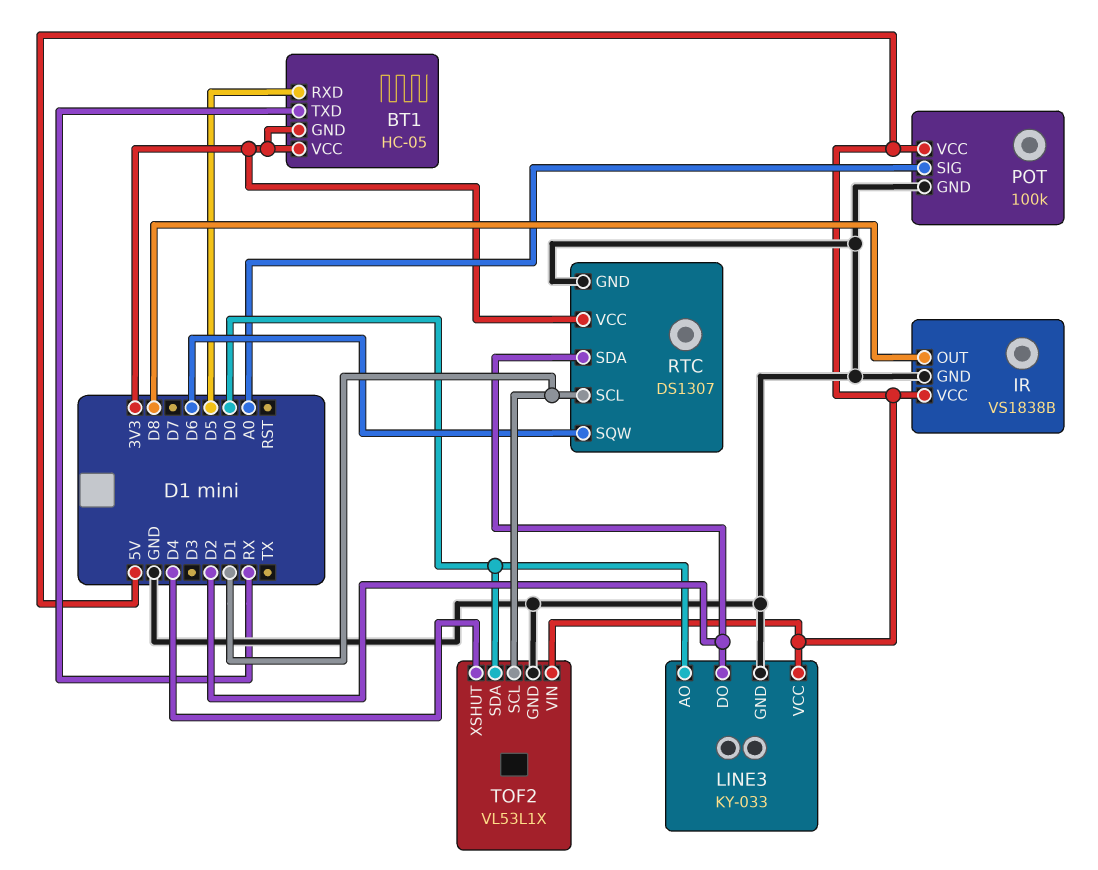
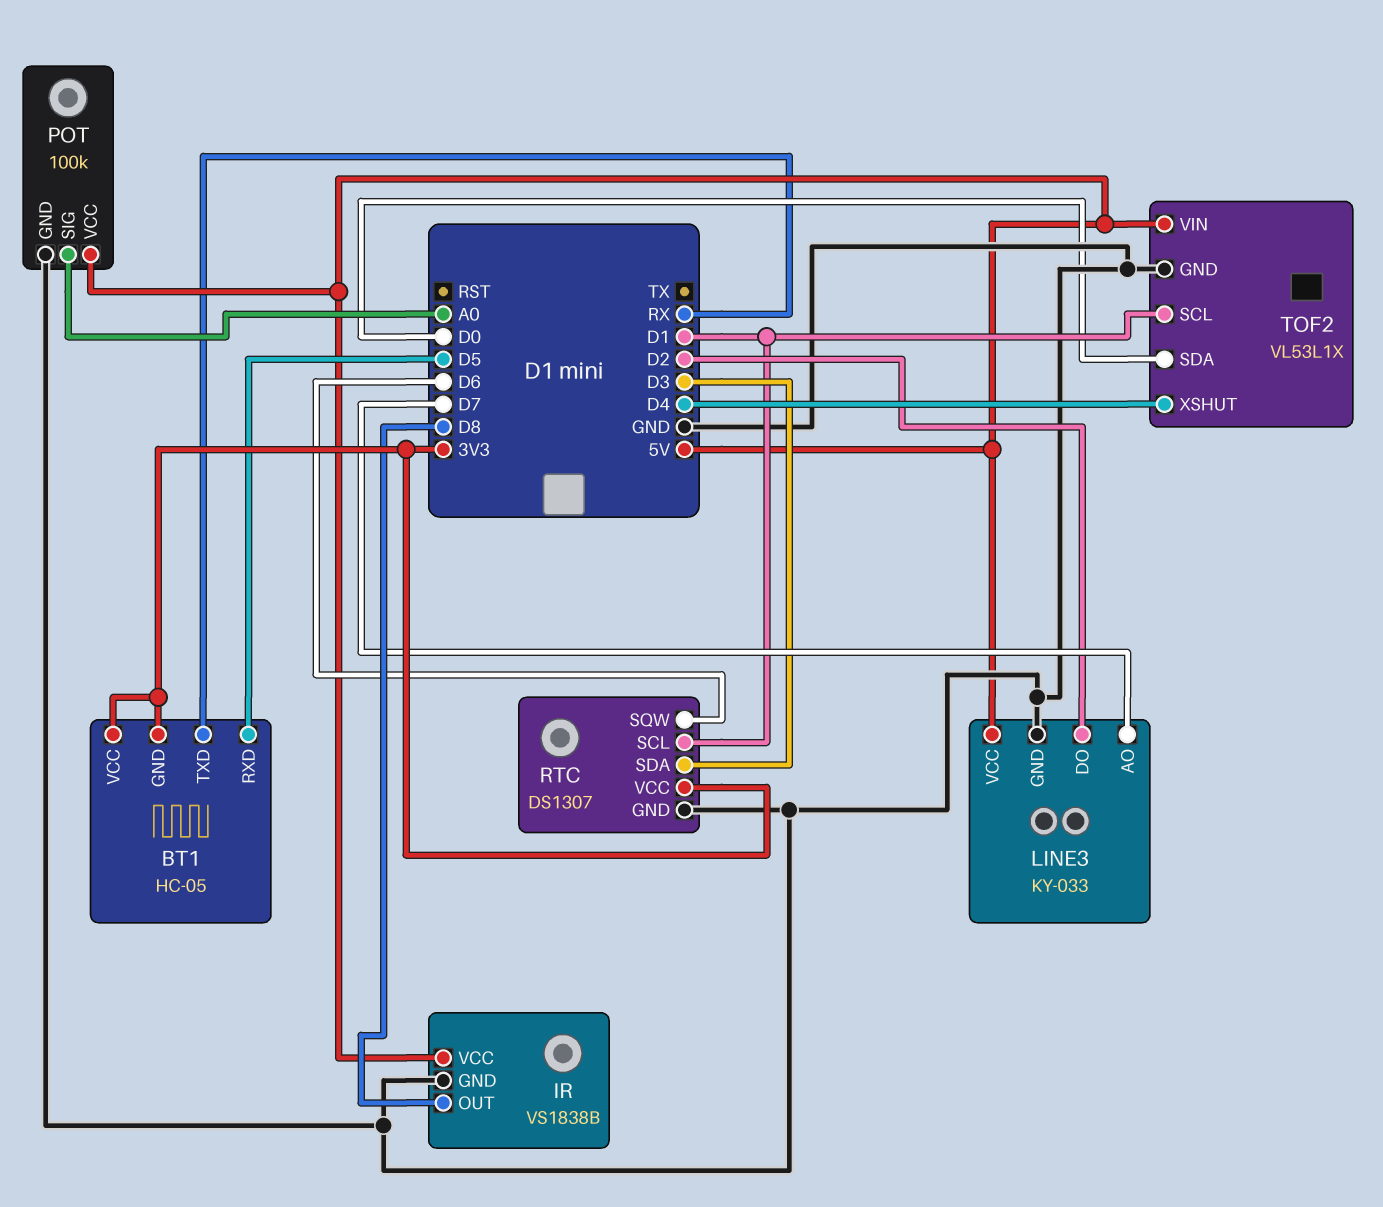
LINE3 pin AO: D0 -> D7
RTC pin SDA: D2 -> D3

